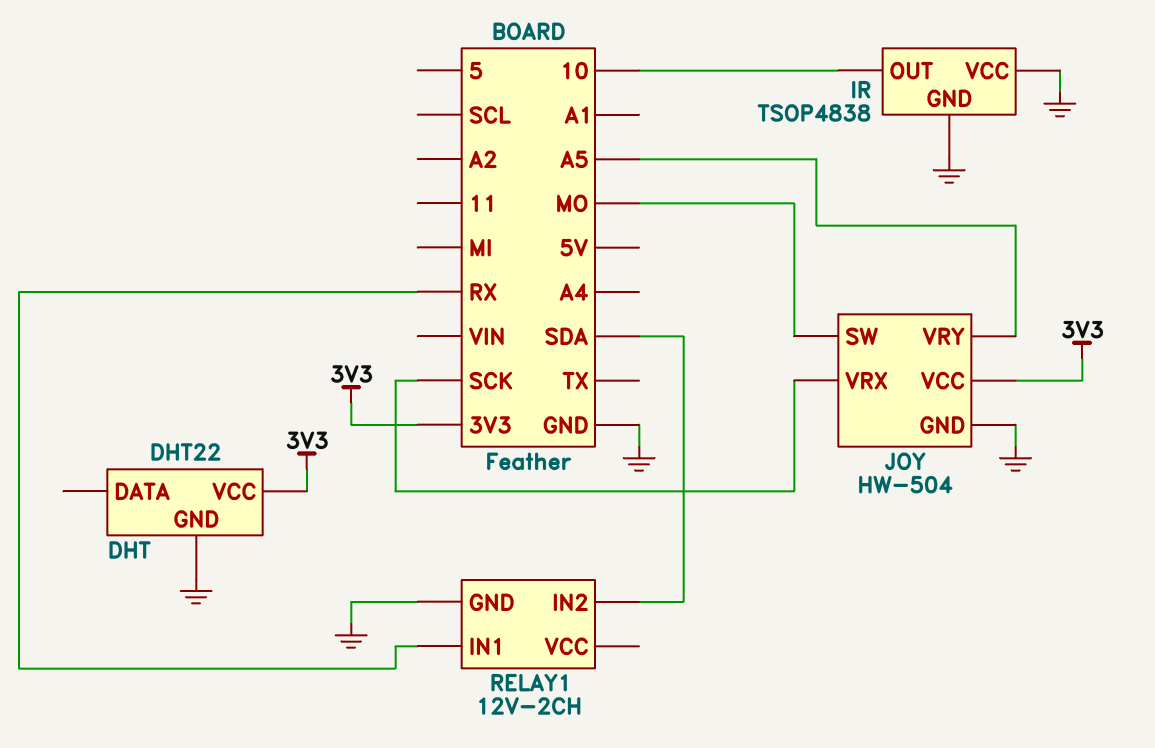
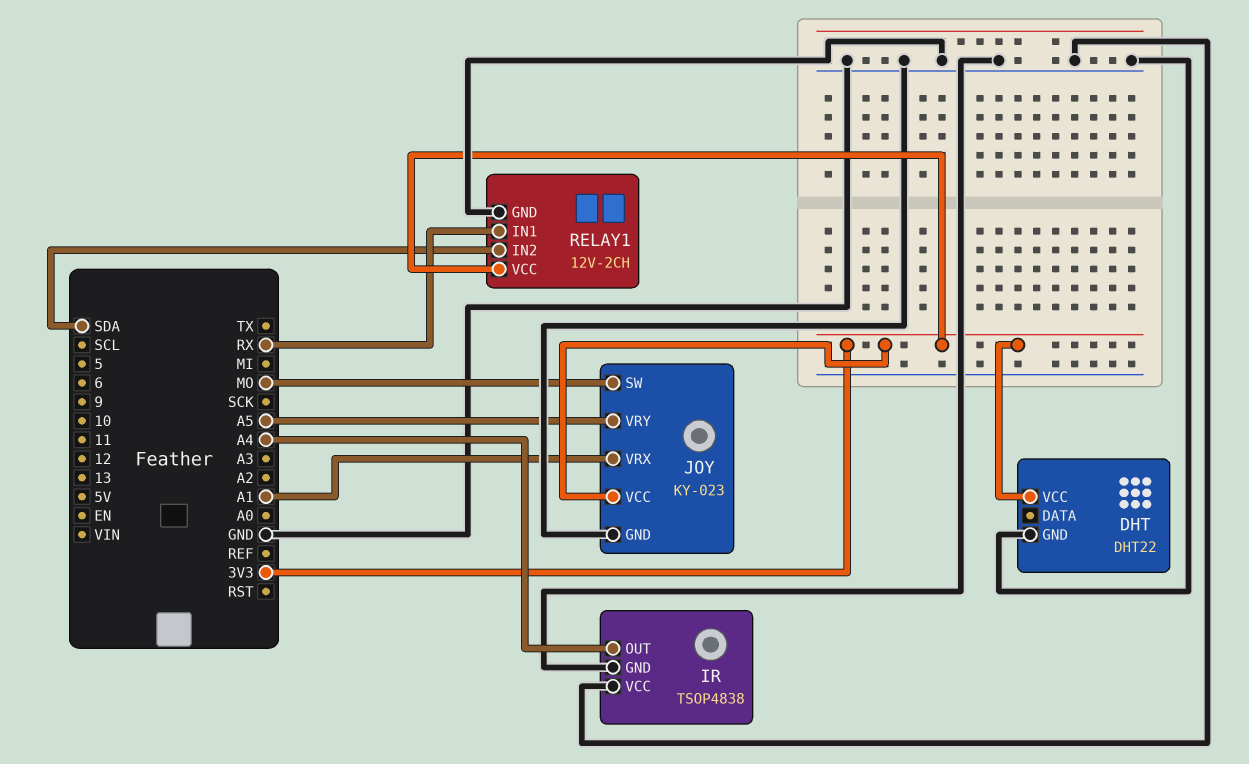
IR pin OUT: 10 -> A4
JOY: HW-504 -> KY-023
JOY pin VRX: SCK -> A1
RELAY1 pin VCC: none -> 3V3

